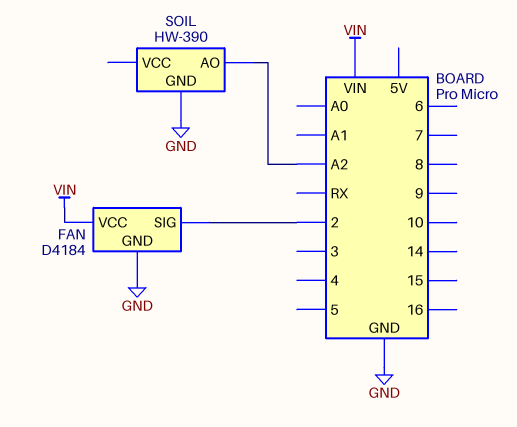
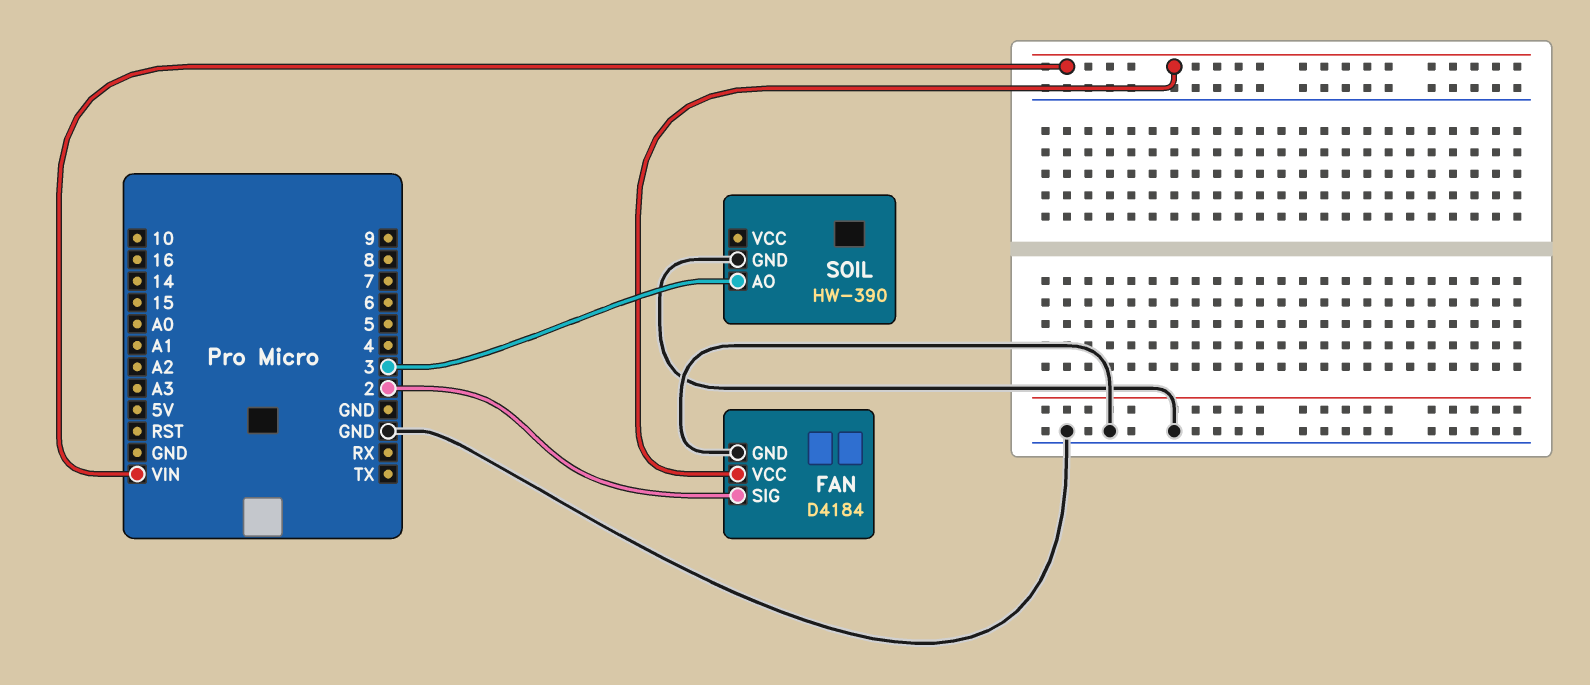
SOIL pin AO: A2 -> 3

